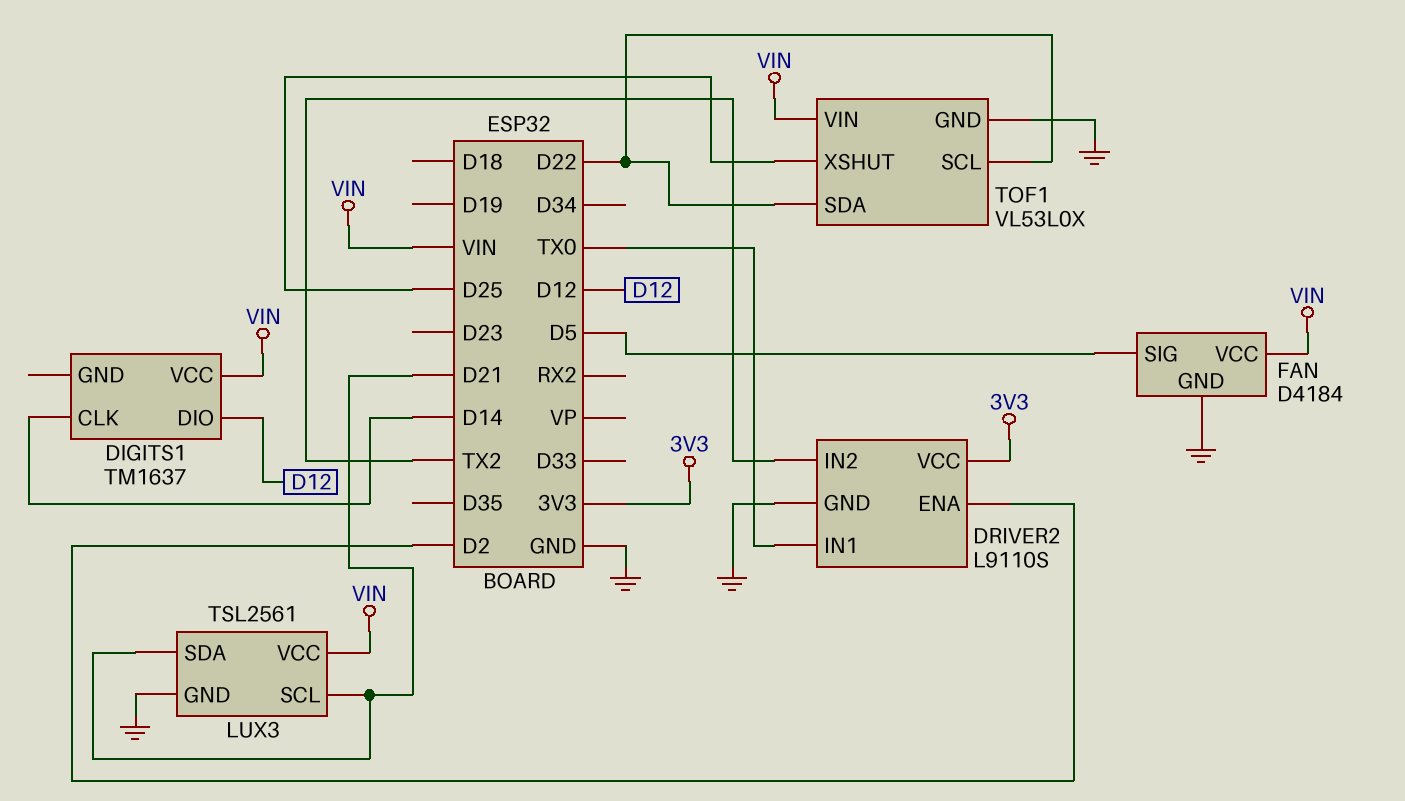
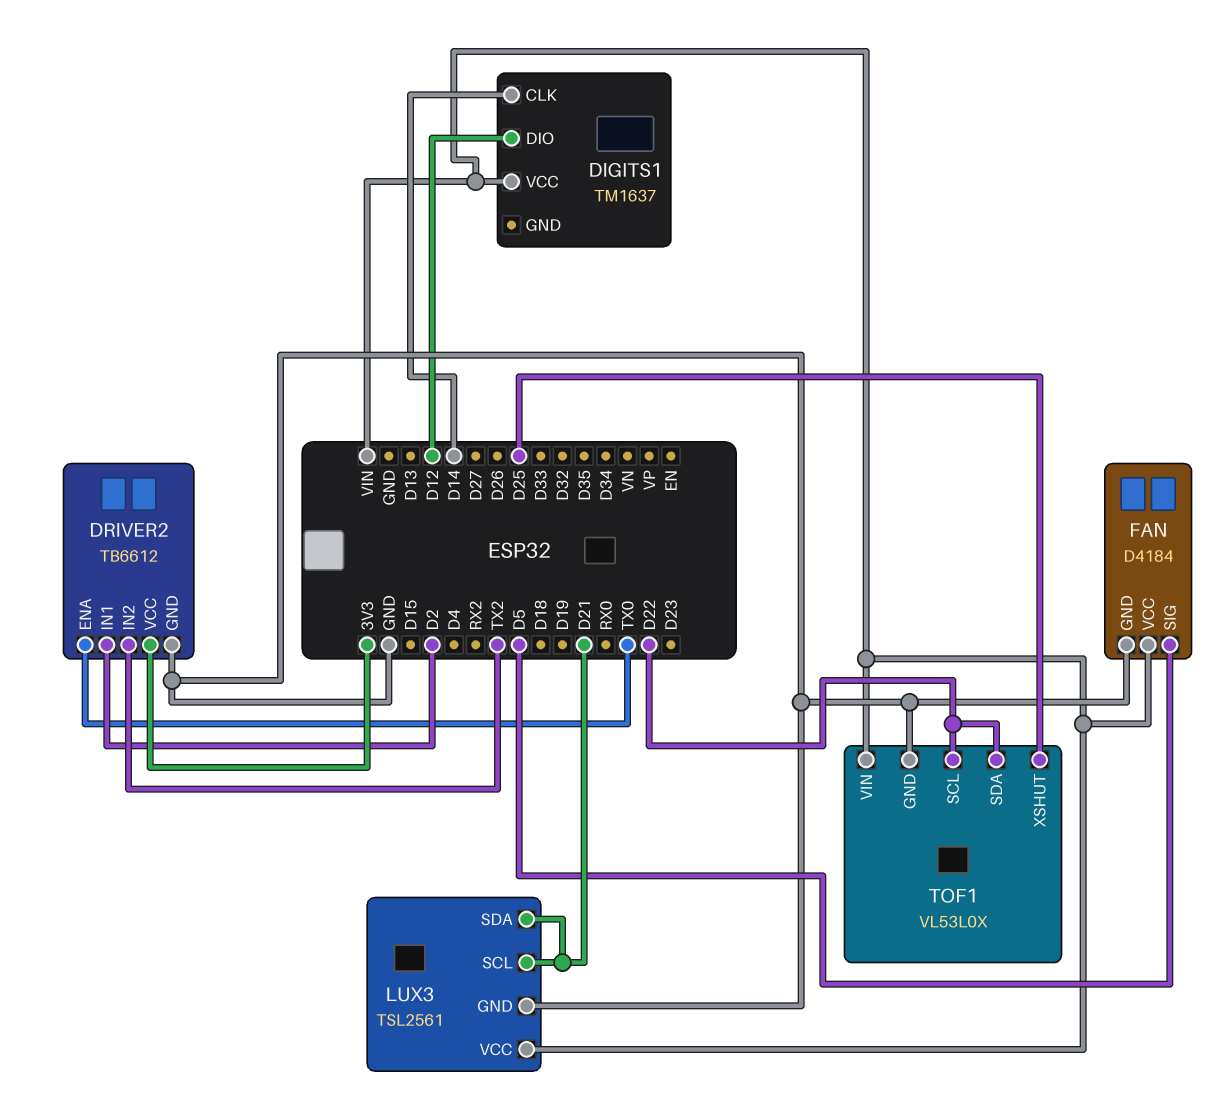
DRIVER2: L9110S -> TB6612
DRIVER2 pin ENA: D2 -> TX0
DRIVER2 pin IN1: TX0 -> D2

